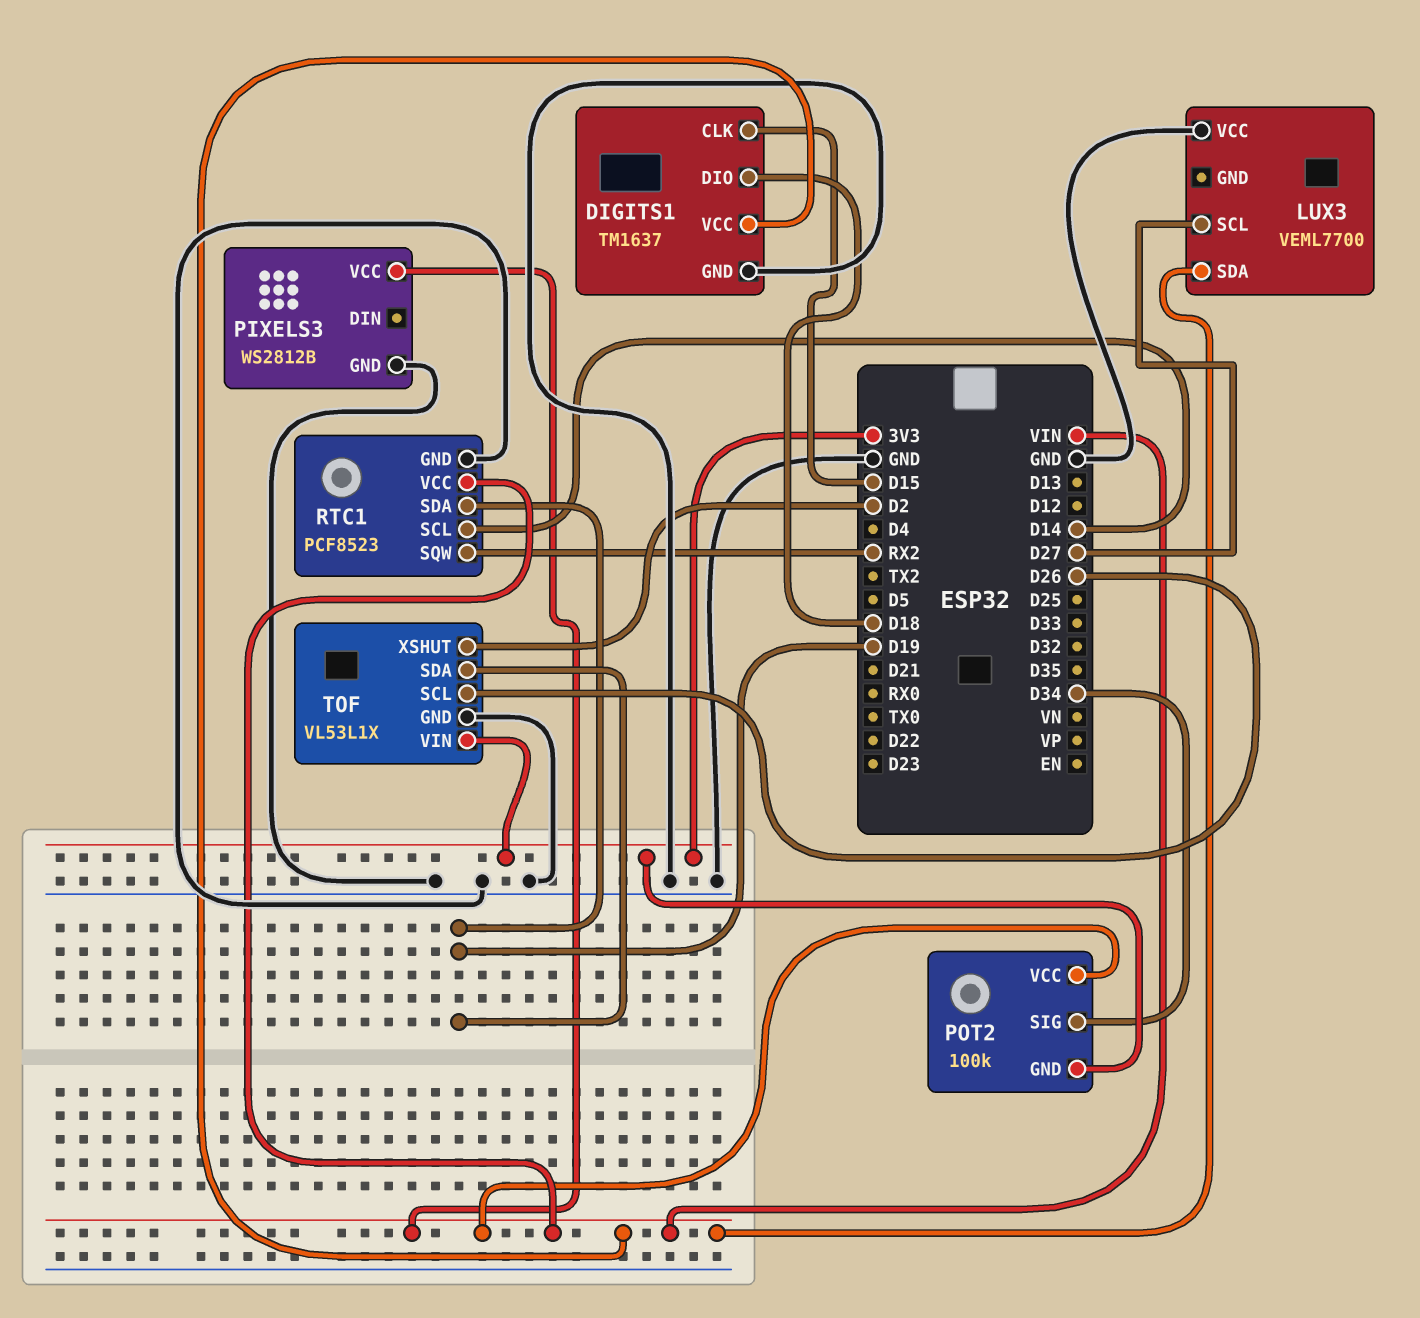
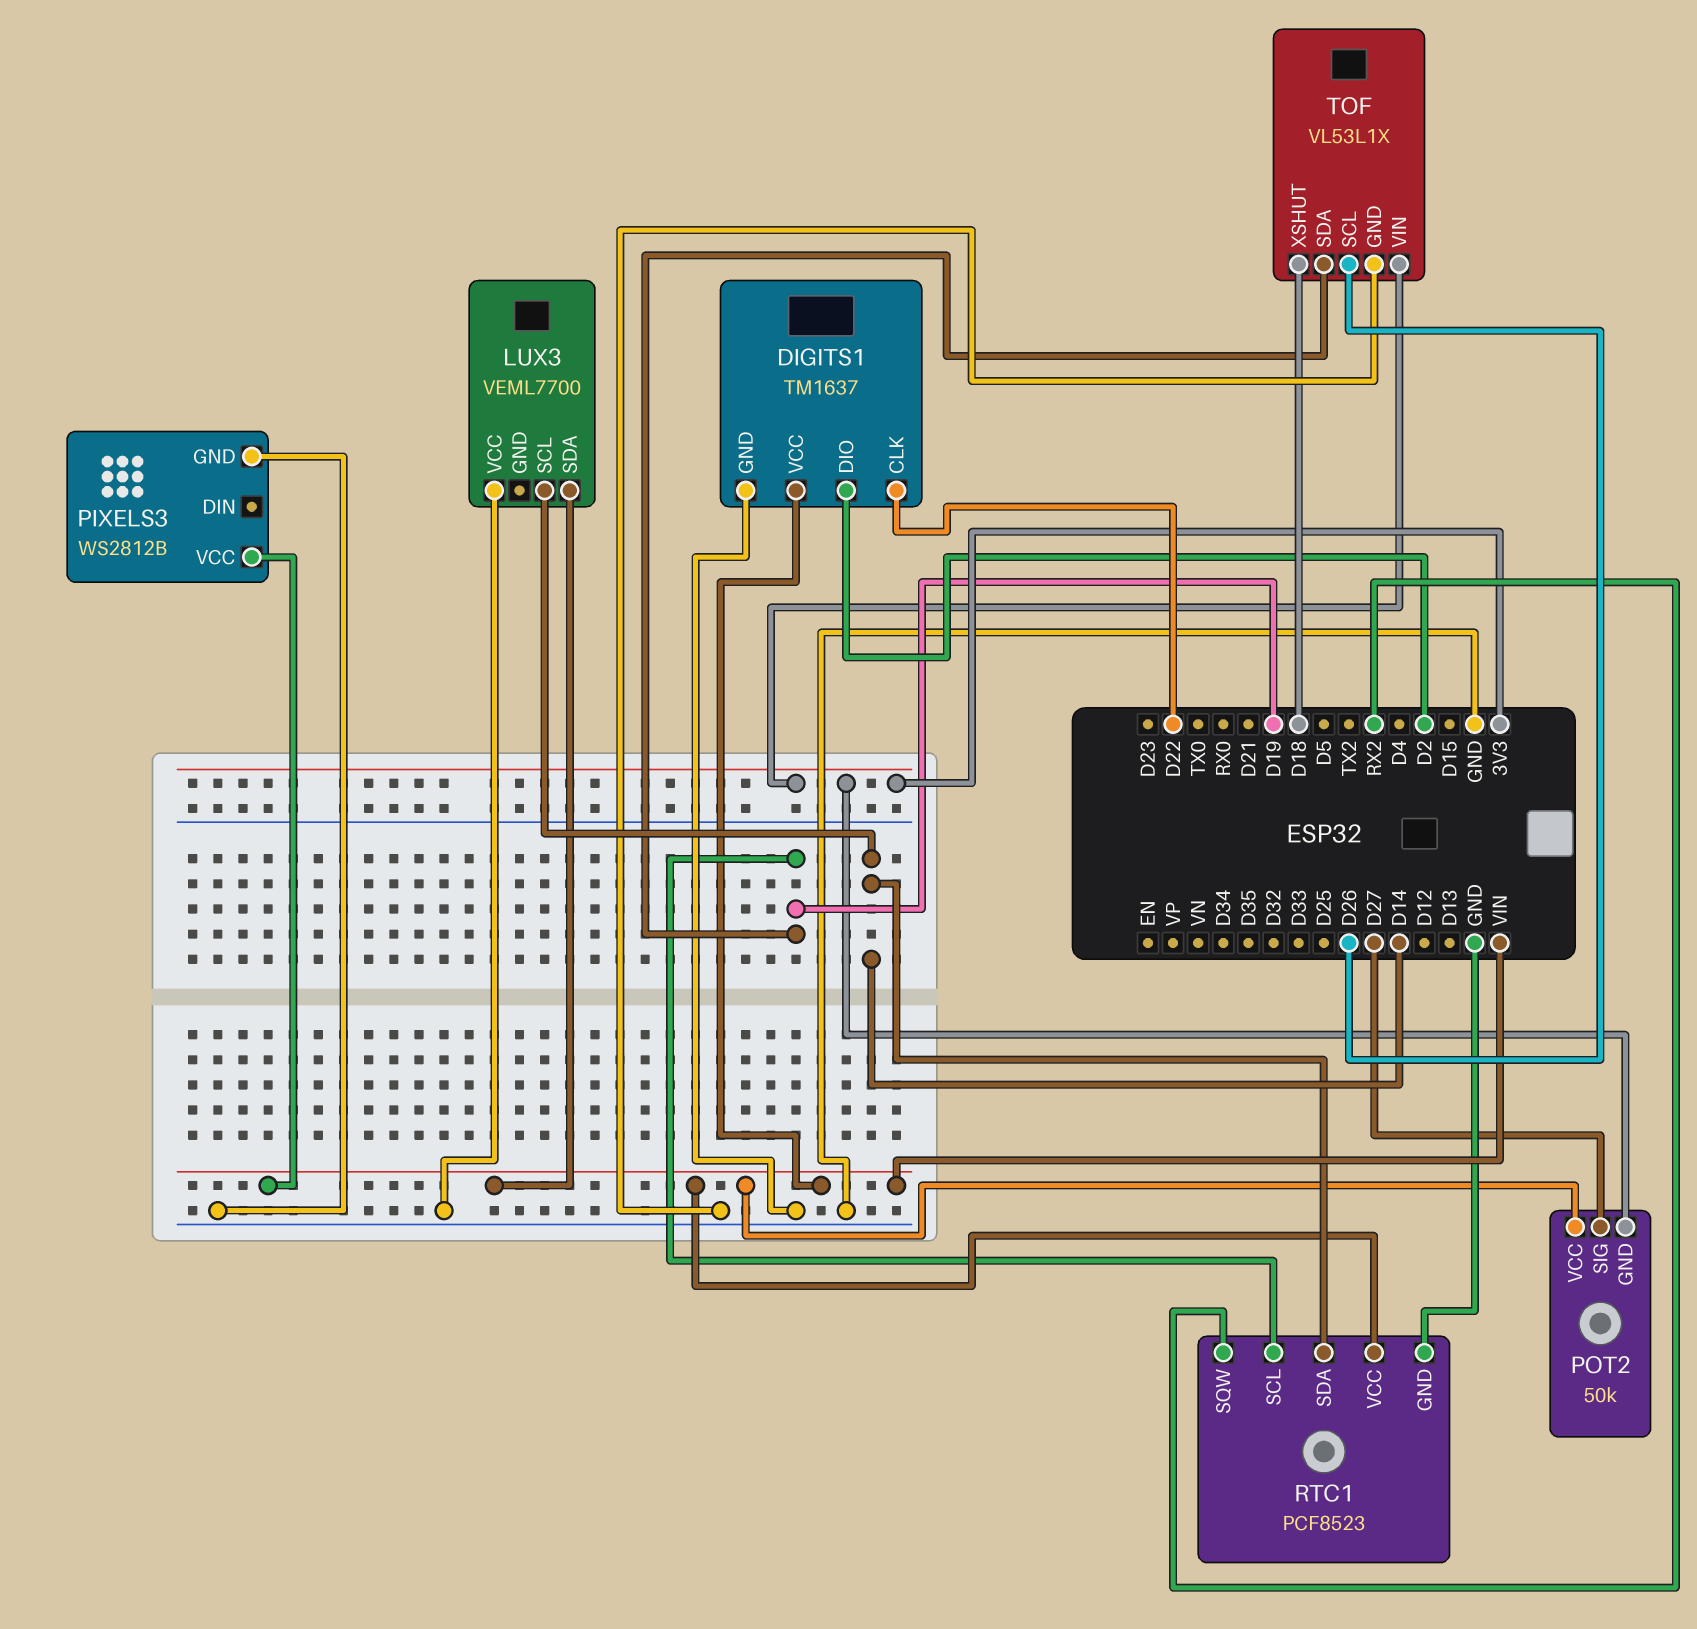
DIGITS1 pin CLK: D15 -> D22
DIGITS1 pin DIO: D18 -> D2
LUX3 pin SCL: D27 -> D14
POT2: 100k -> 50k
POT2 pin SIG: D34 -> D27
RTC1 pin SCL: D14 -> D19
RTC1 pin SDA: D19 -> D14
TOF pin XSHUT: D2 -> D18

